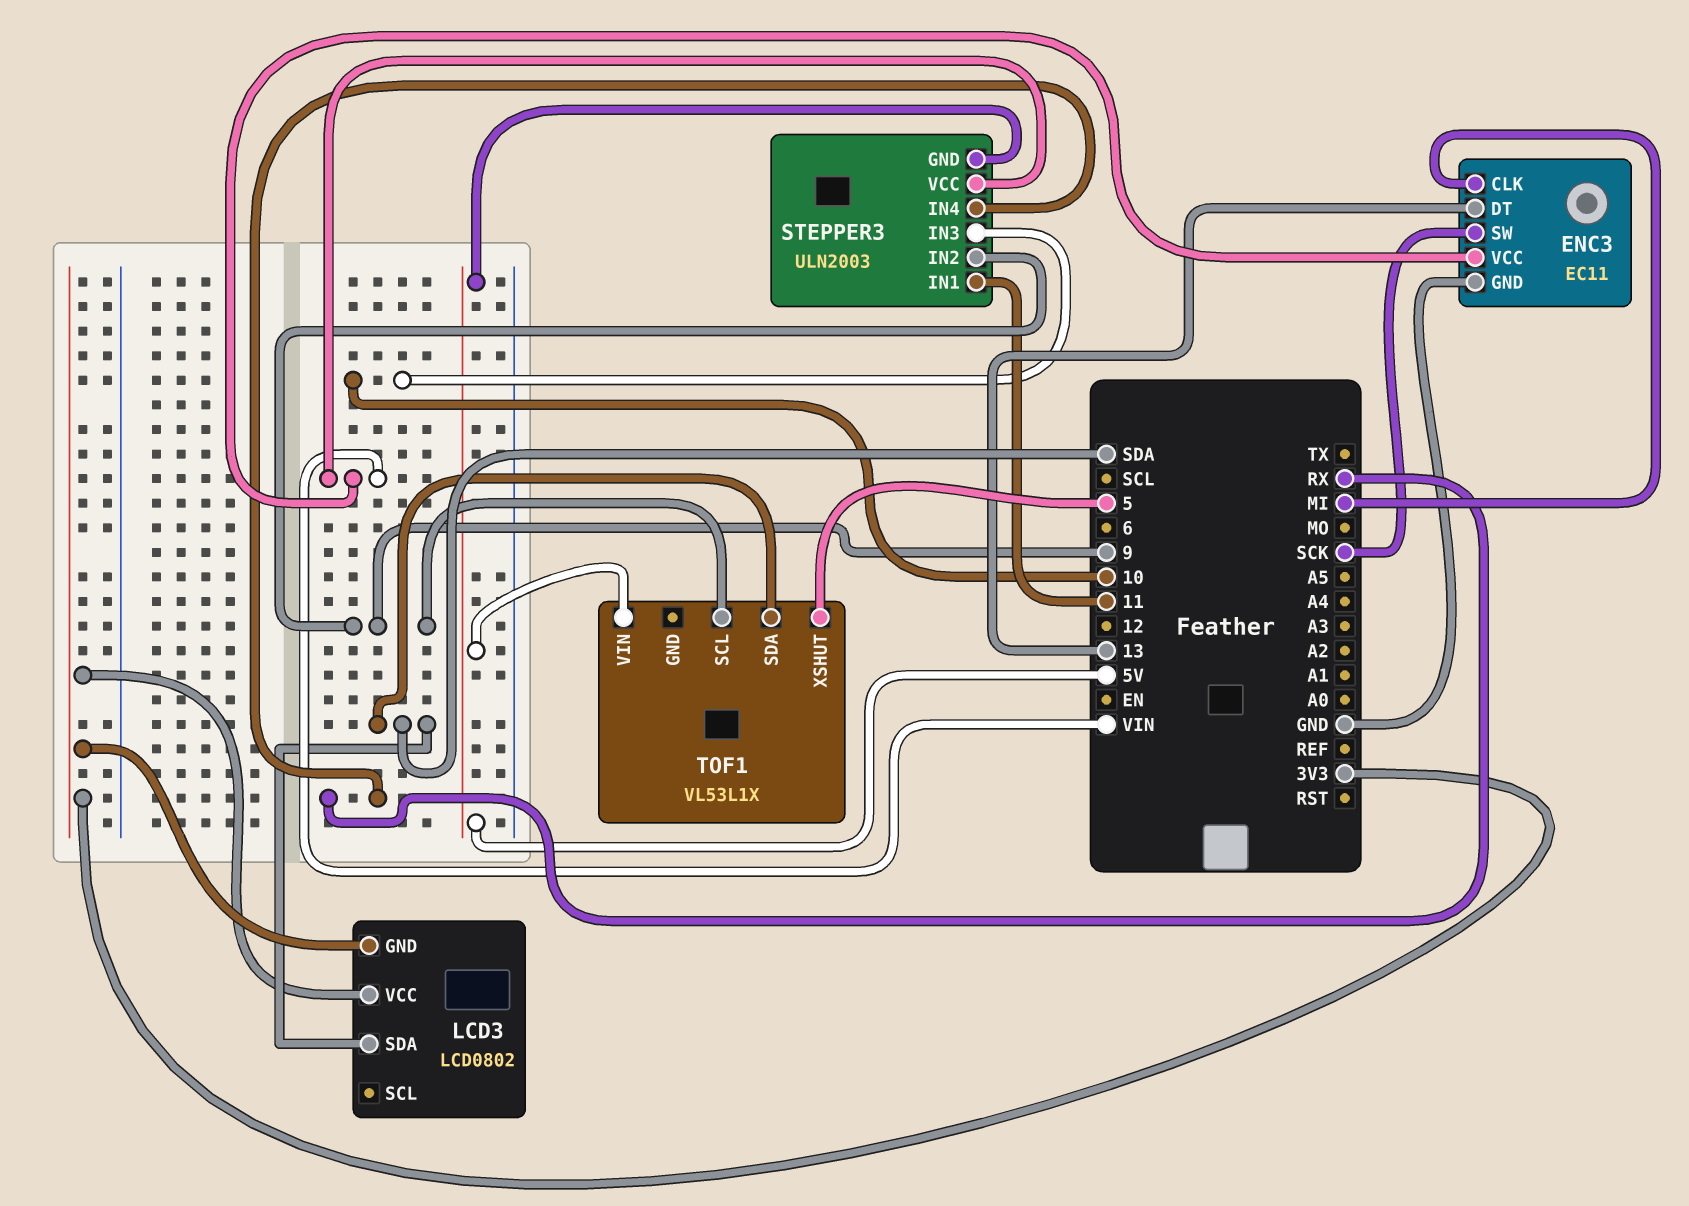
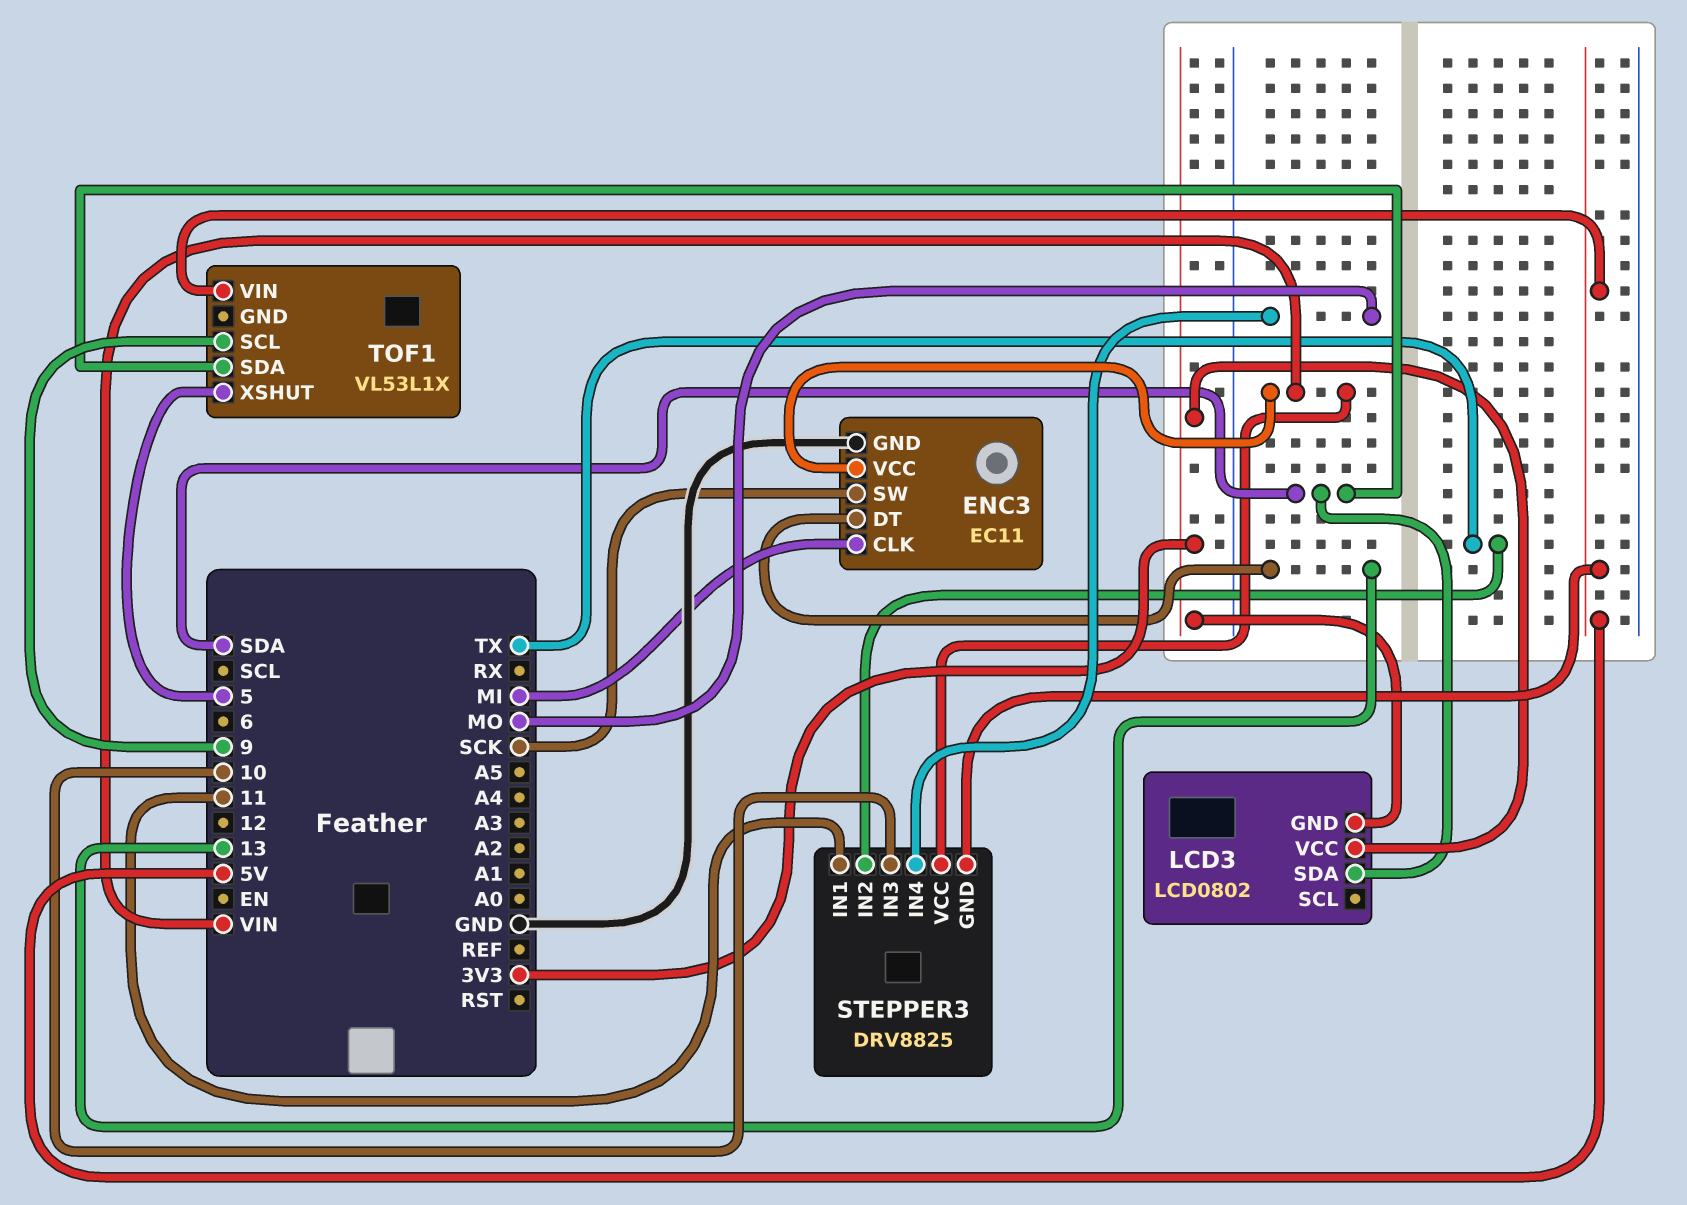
STEPPER3: ULN2003 -> DRV8825
STEPPER3 pin IN2: 9 -> TX
STEPPER3 pin IN4: RX -> MO

